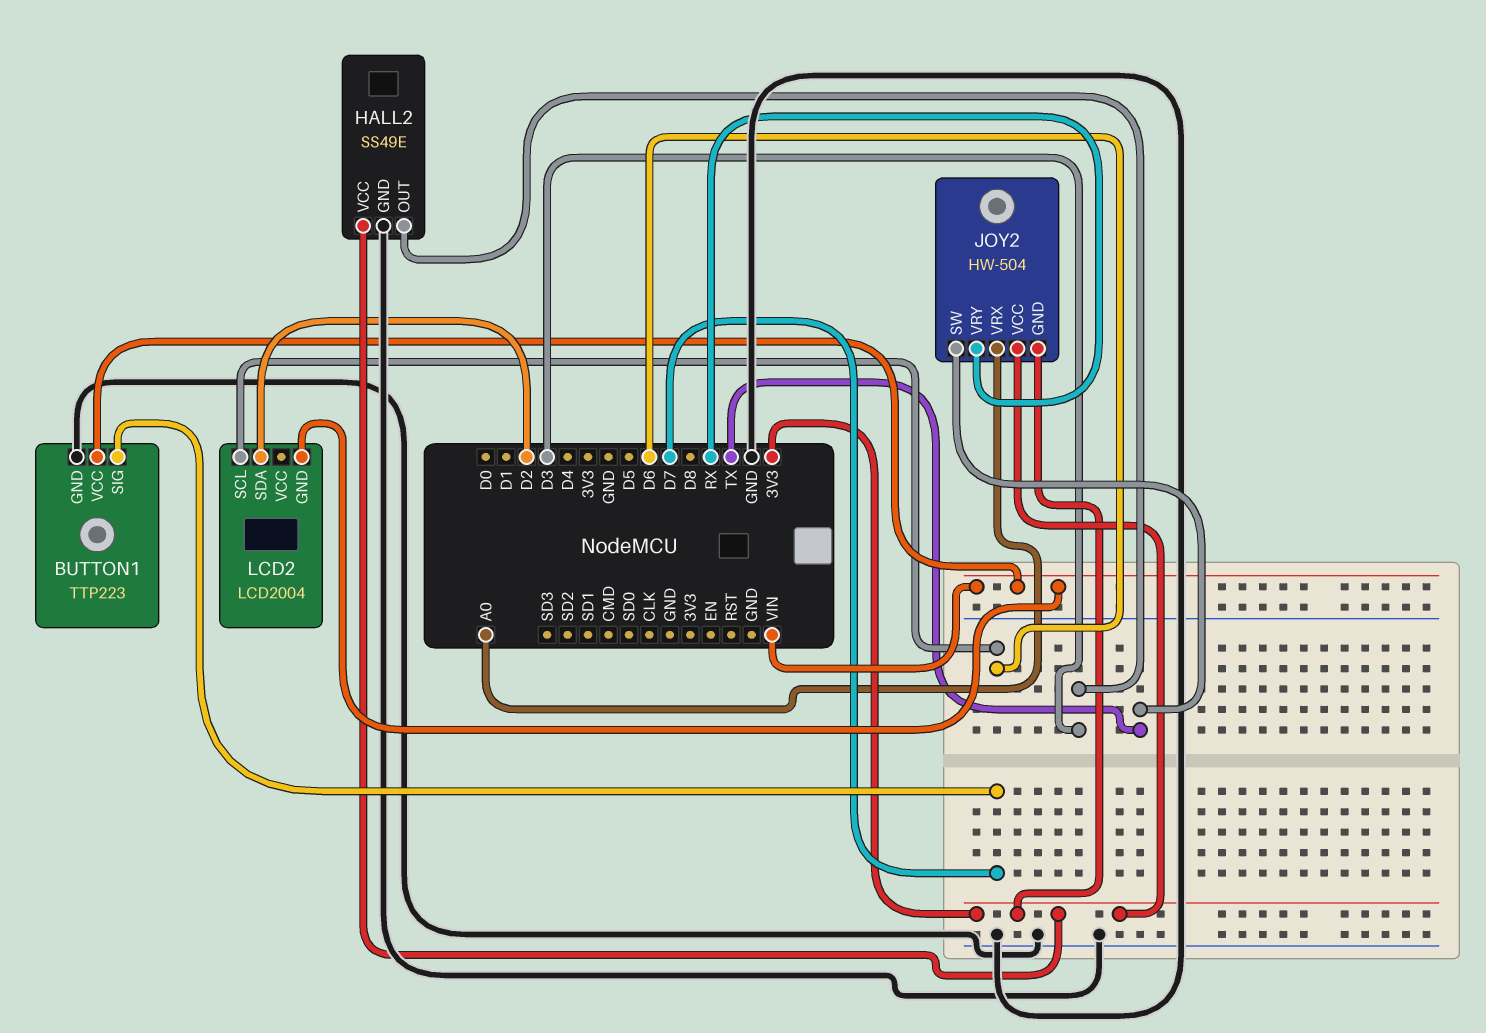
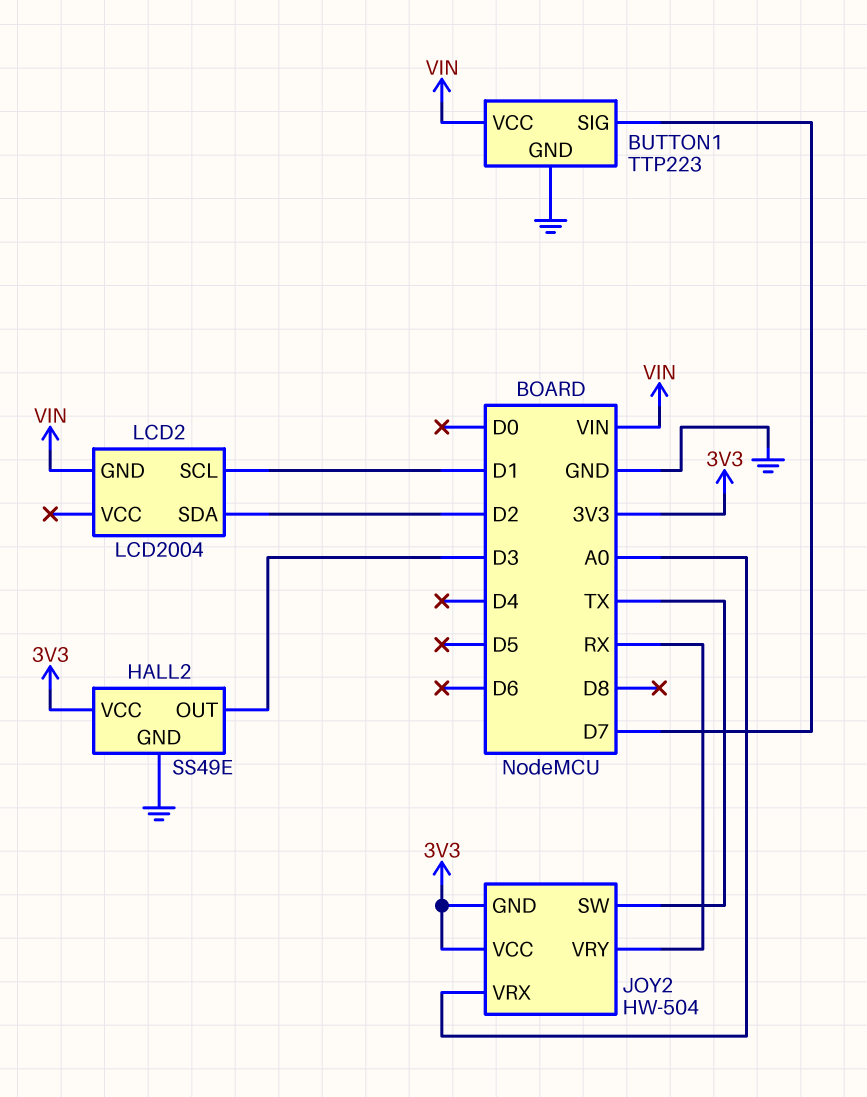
LCD2 pin SCL: D6 -> D1

